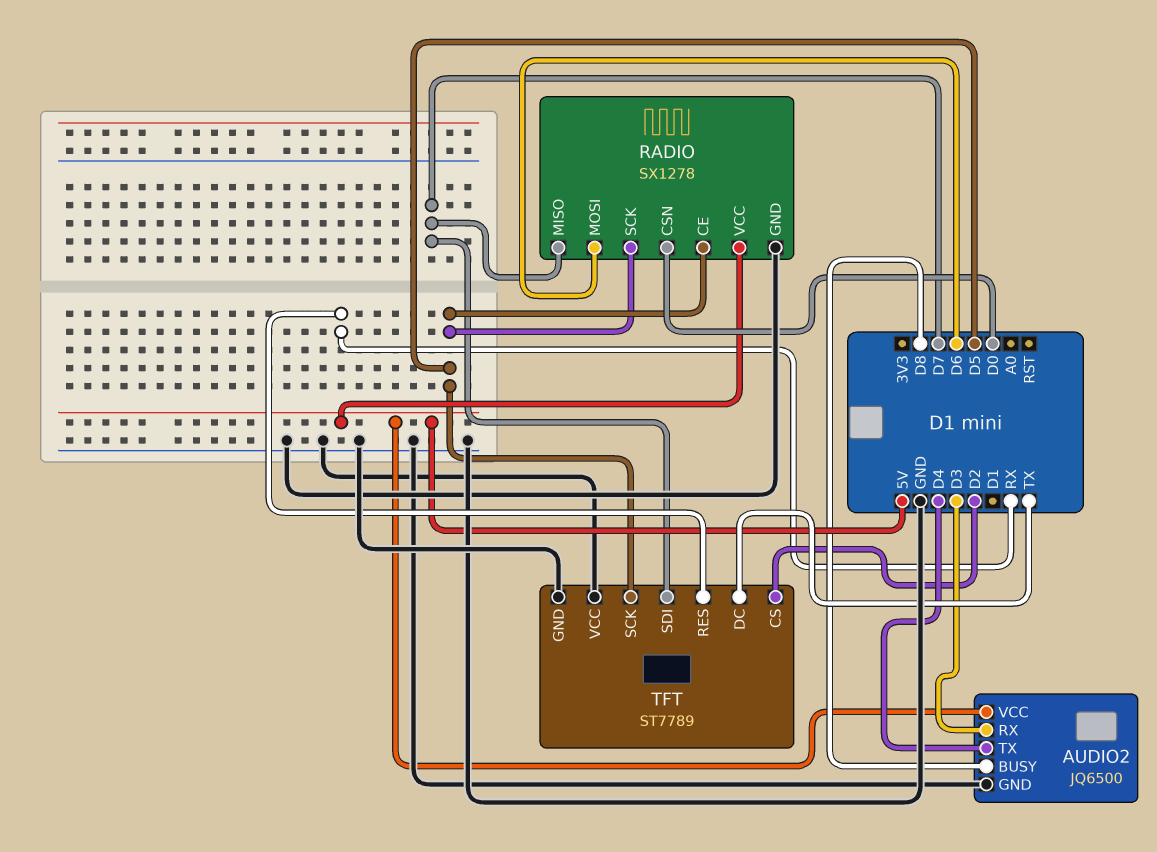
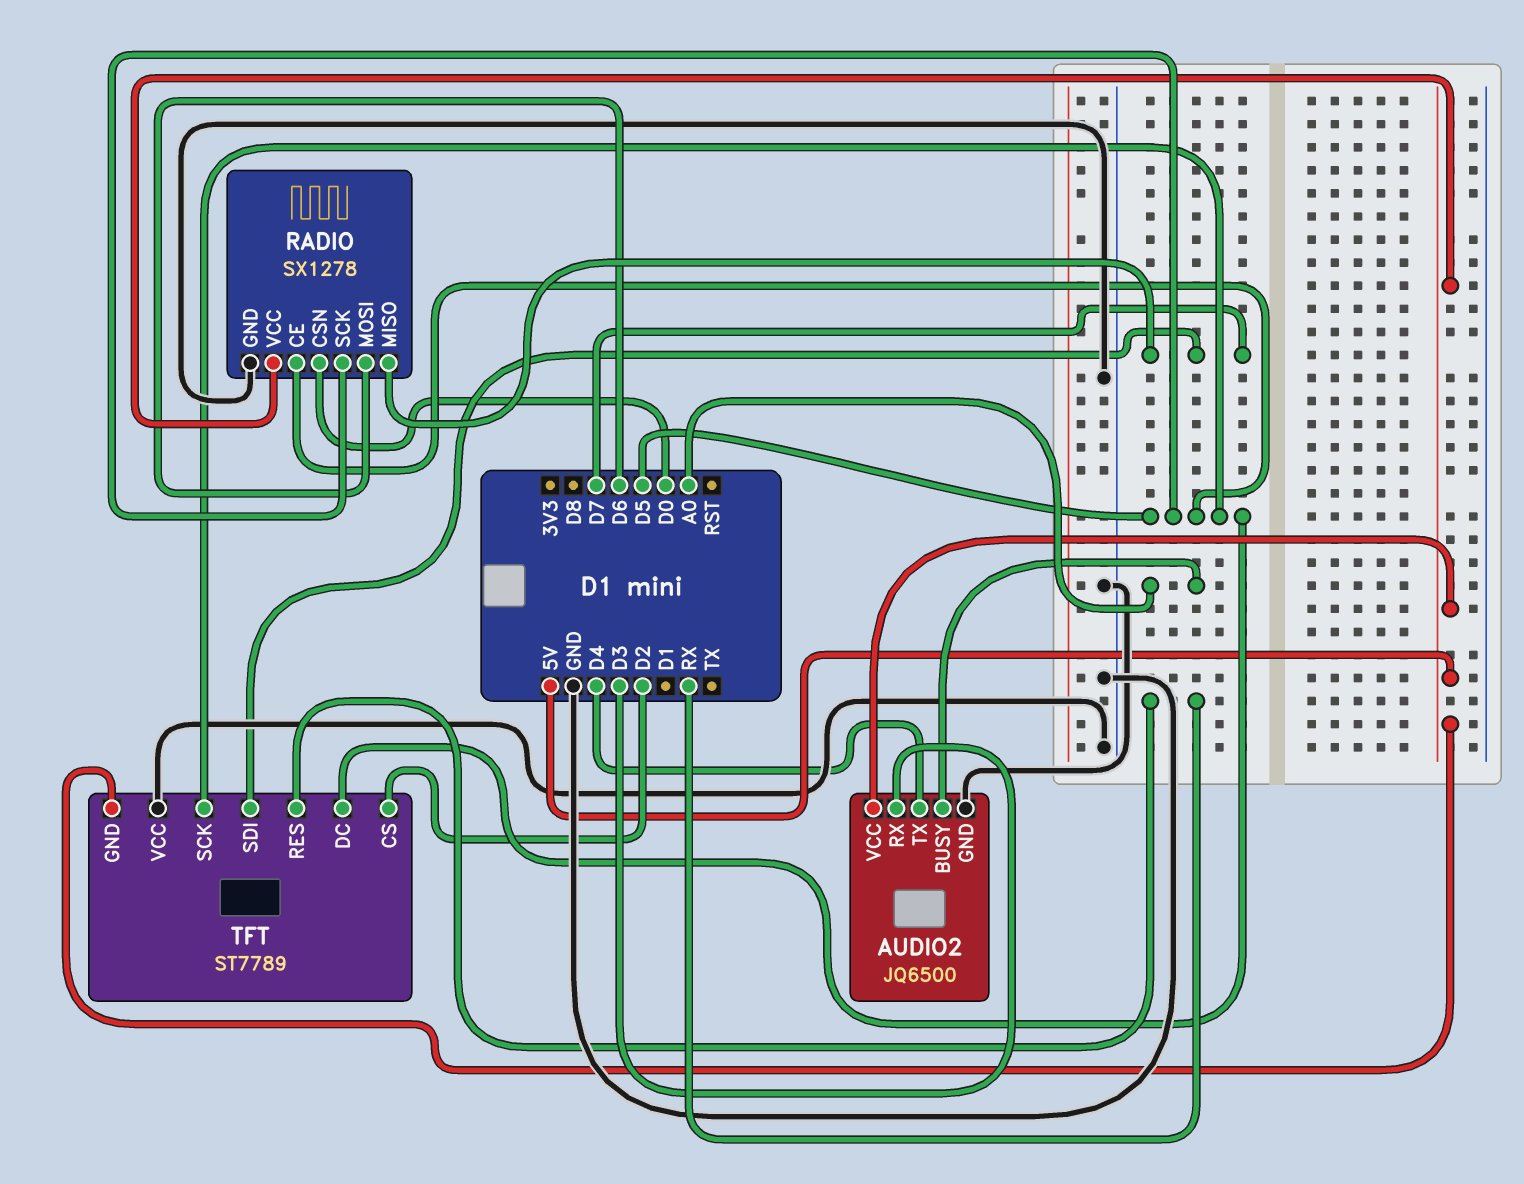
AUDIO2 pin BUSY: D8 -> A0
TFT pin DC: TX -> D5
TFT pin GND: GND -> 5V

